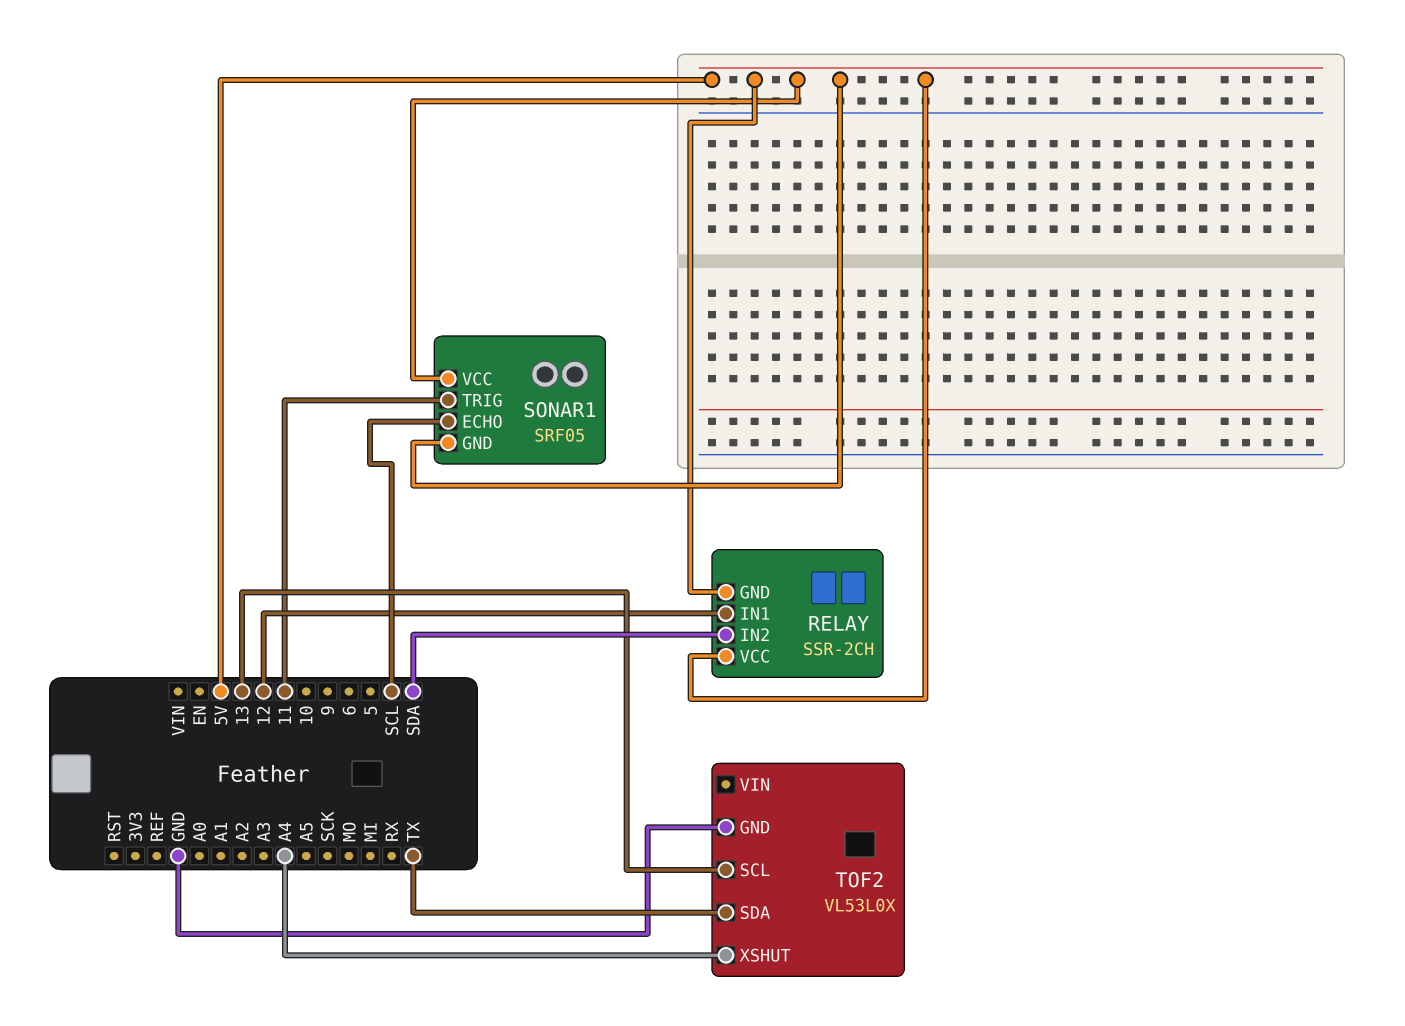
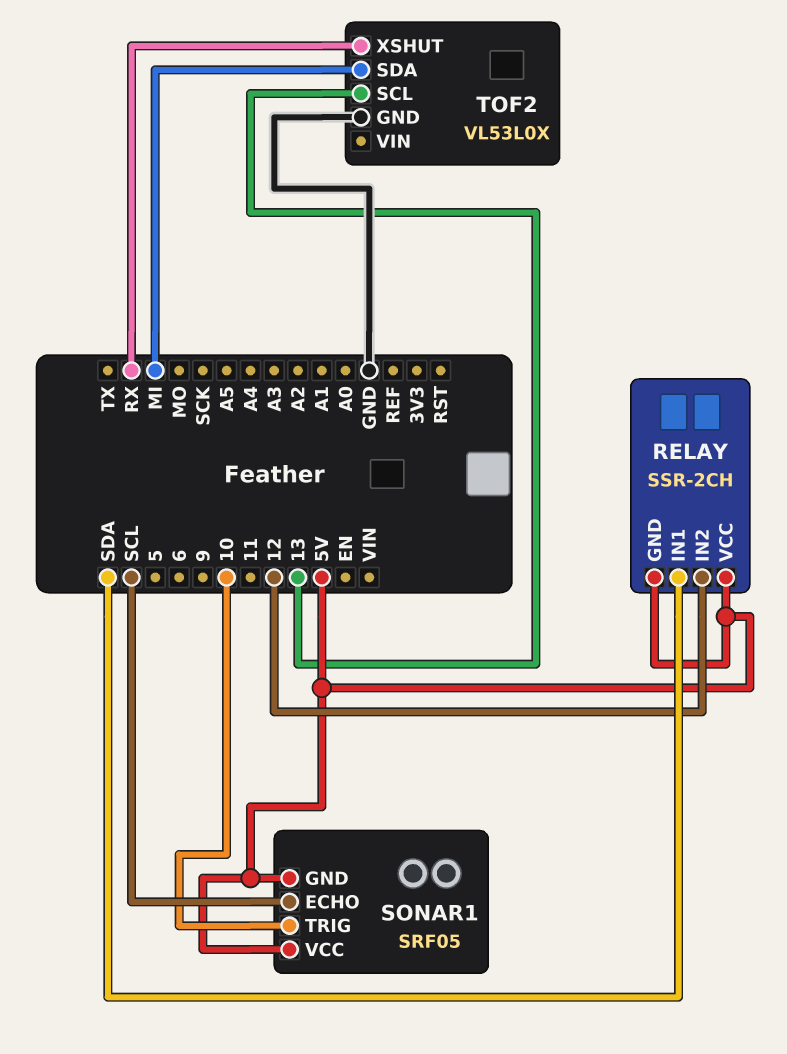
RELAY pin IN1: 12 -> SDA
RELAY pin IN2: SDA -> 12
SONAR1 pin TRIG: 11 -> 10
TOF2 pin SDA: TX -> MI
TOF2 pin XSHUT: A4 -> RX

